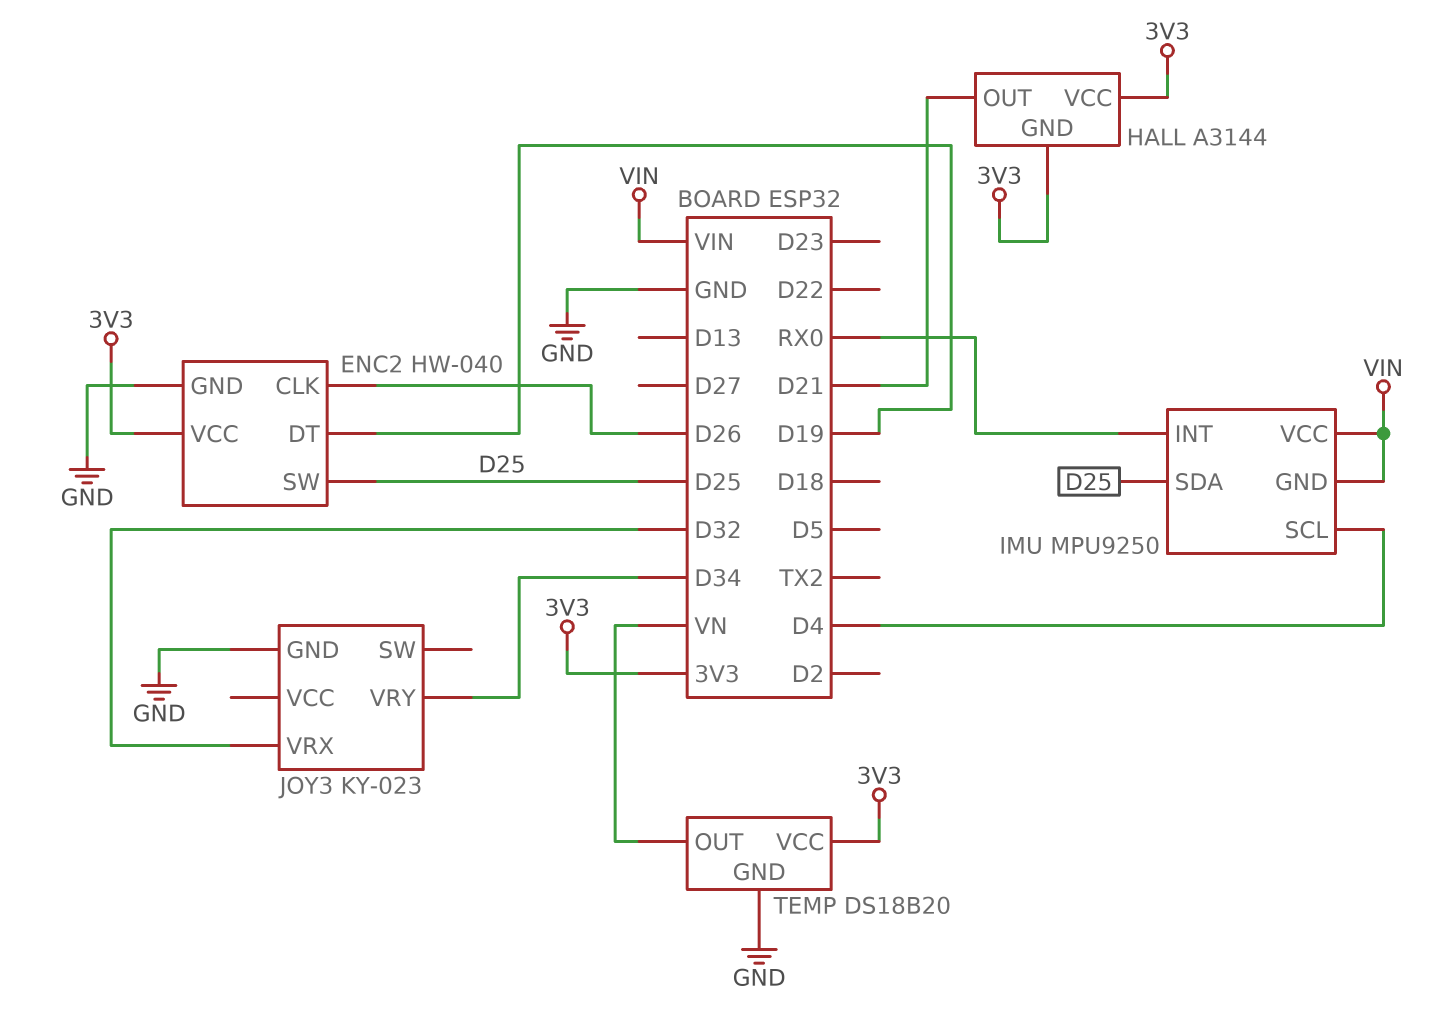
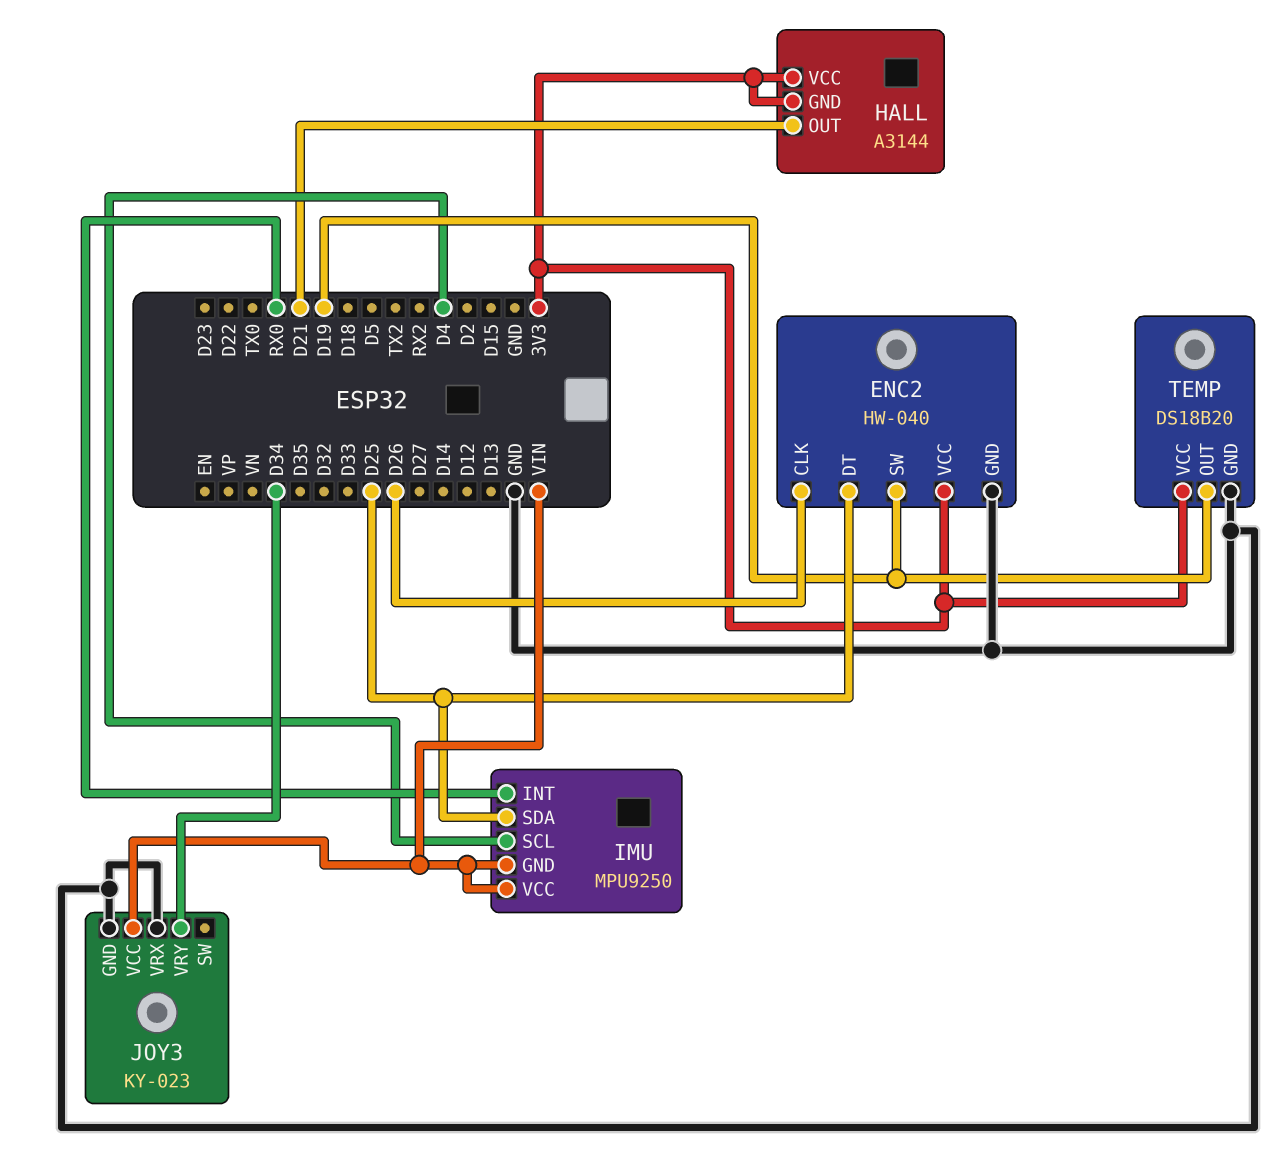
ENC2 pin DT: D19 -> D25
ENC2 pin SW: D25 -> D19
JOY3 pin VCC: none -> VIN
JOY3 pin VRX: D32 -> GND
TEMP pin OUT: VN -> D19

